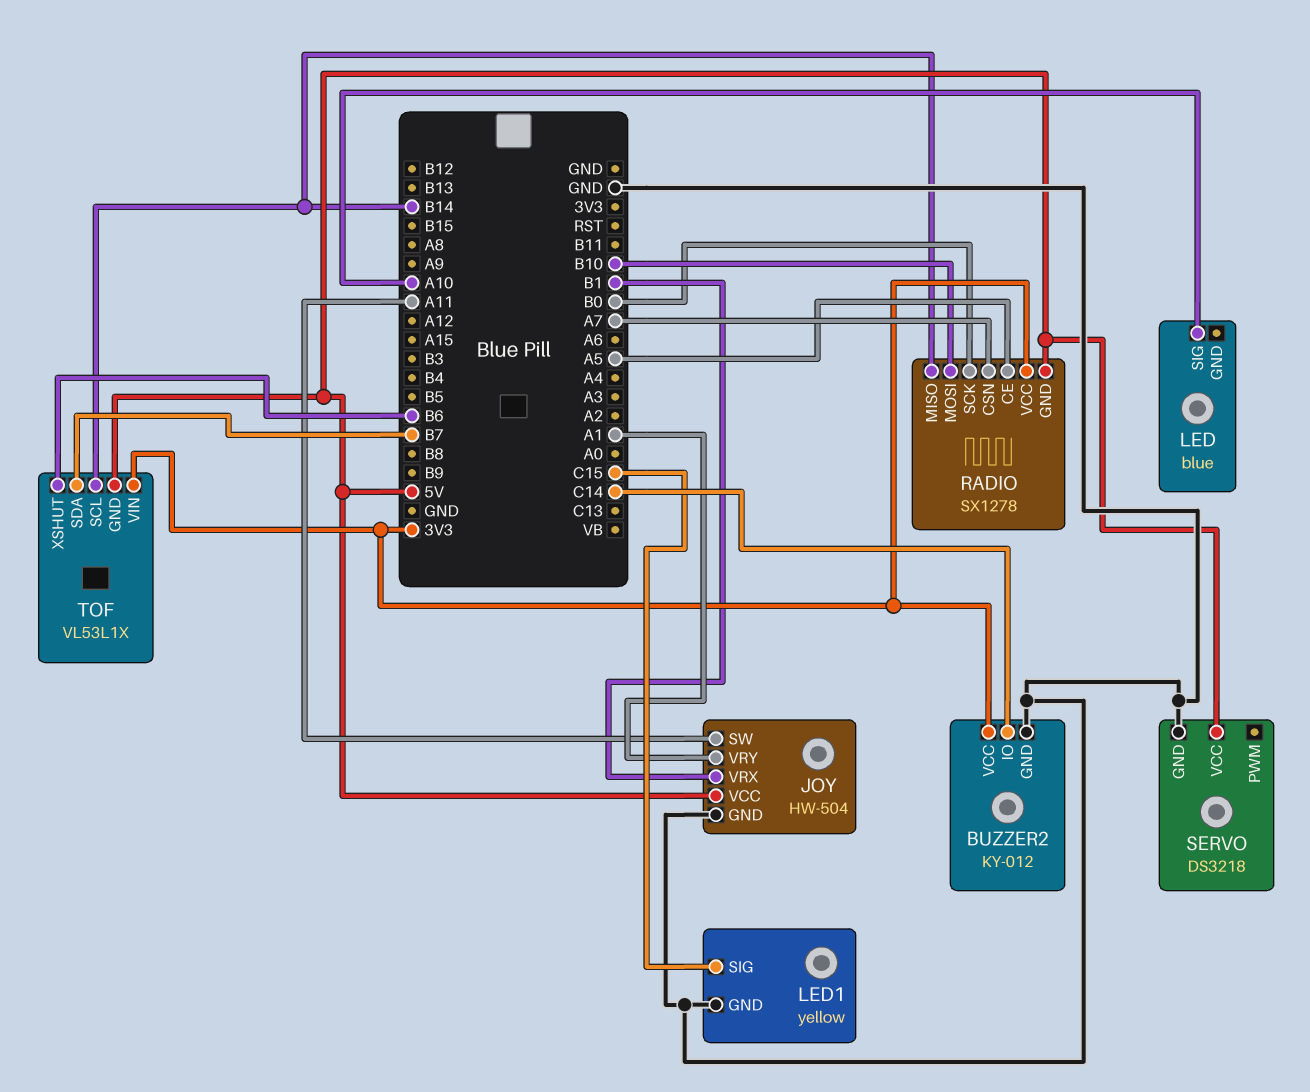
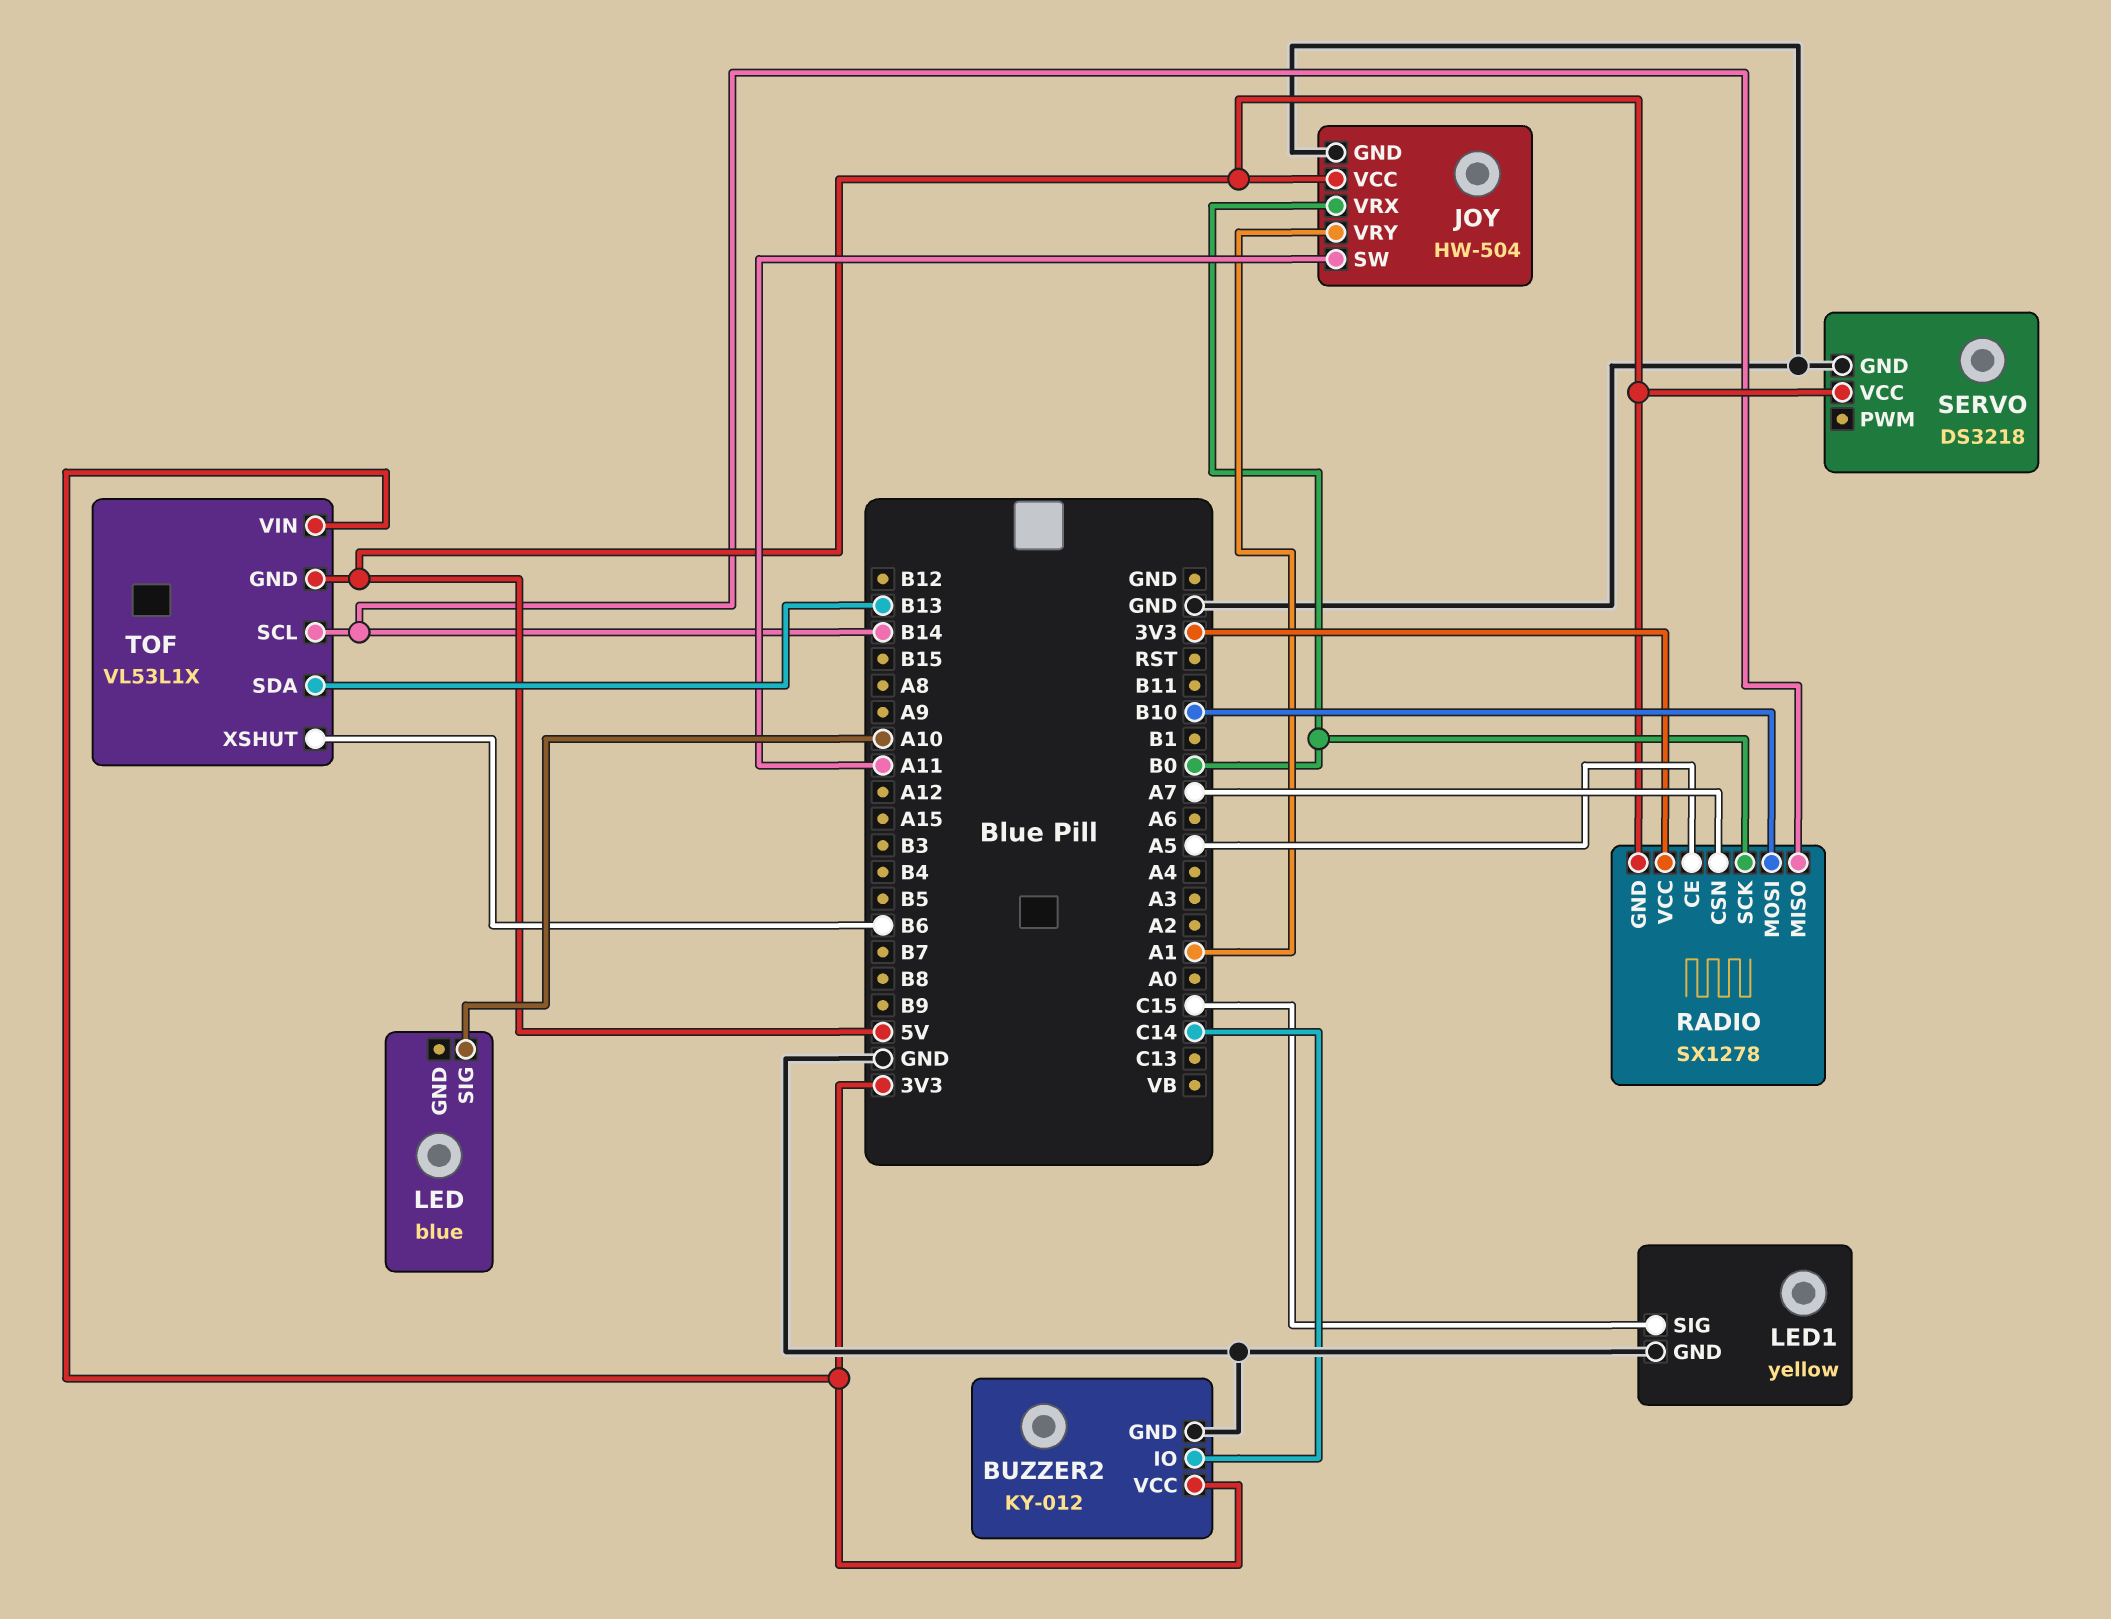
JOY pin VRX: B1 -> B0
TOF pin SDA: B7 -> B13

